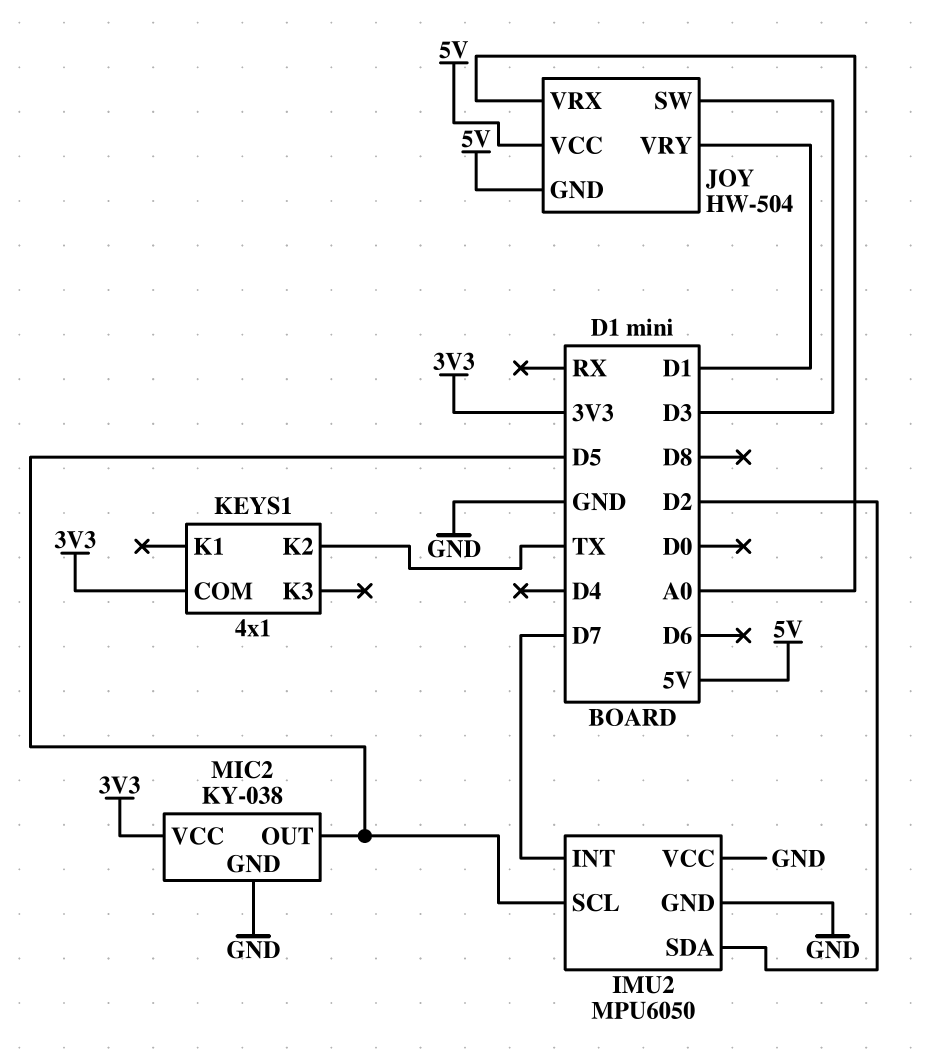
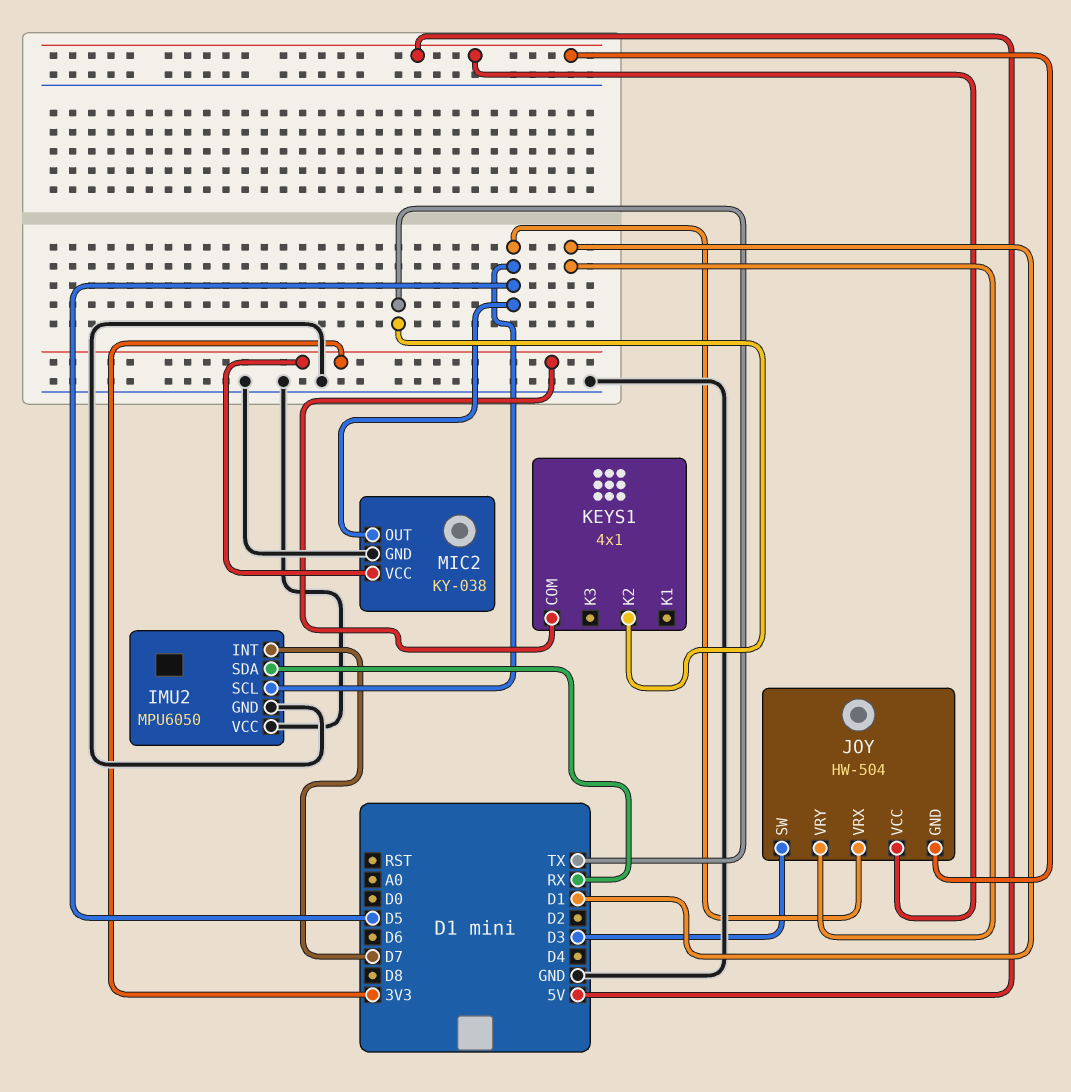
IMU2 pin SDA: D2 -> RX
JOY pin VRX: A0 -> D5

